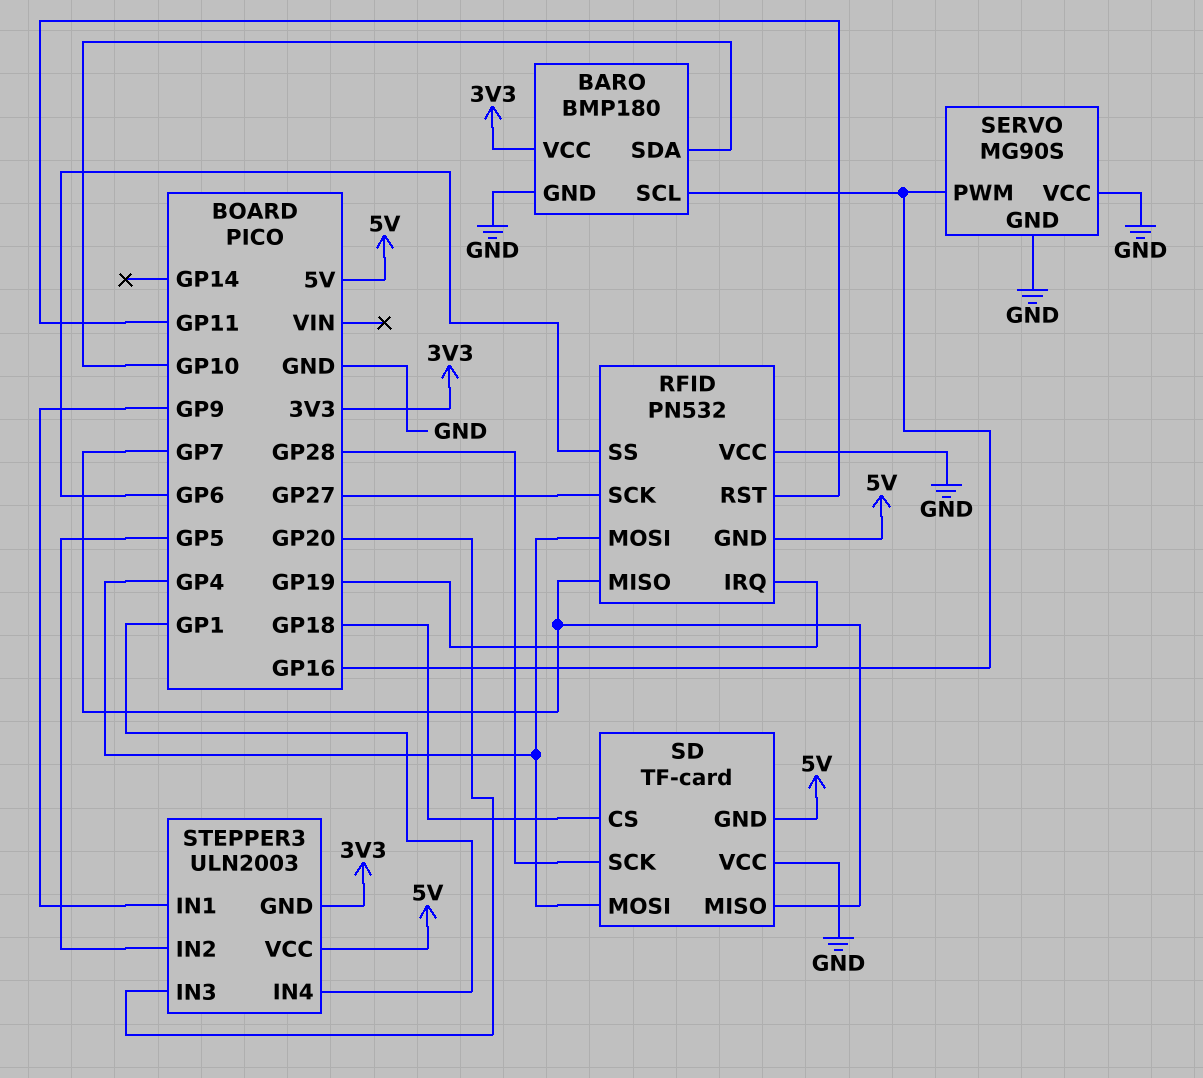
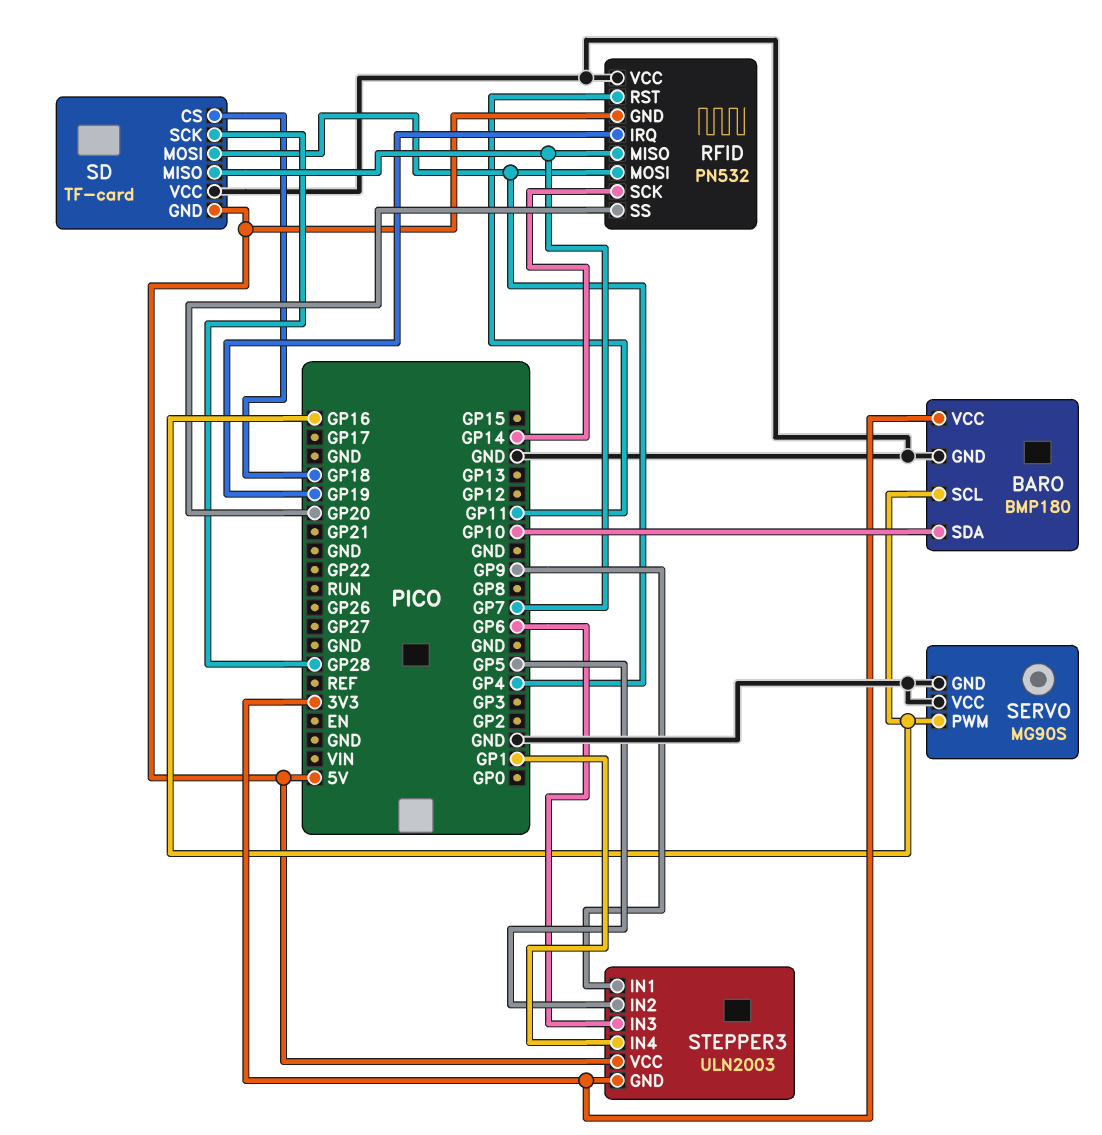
RFID pin SCK: GP27 -> GP14
RFID pin SS: GP6 -> GP20
STEPPER3 pin IN3: GP20 -> GP6

